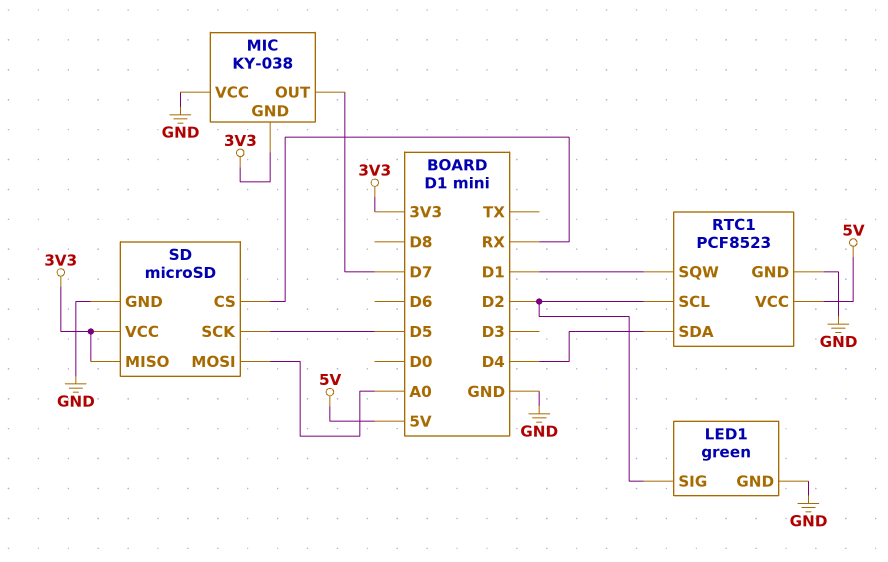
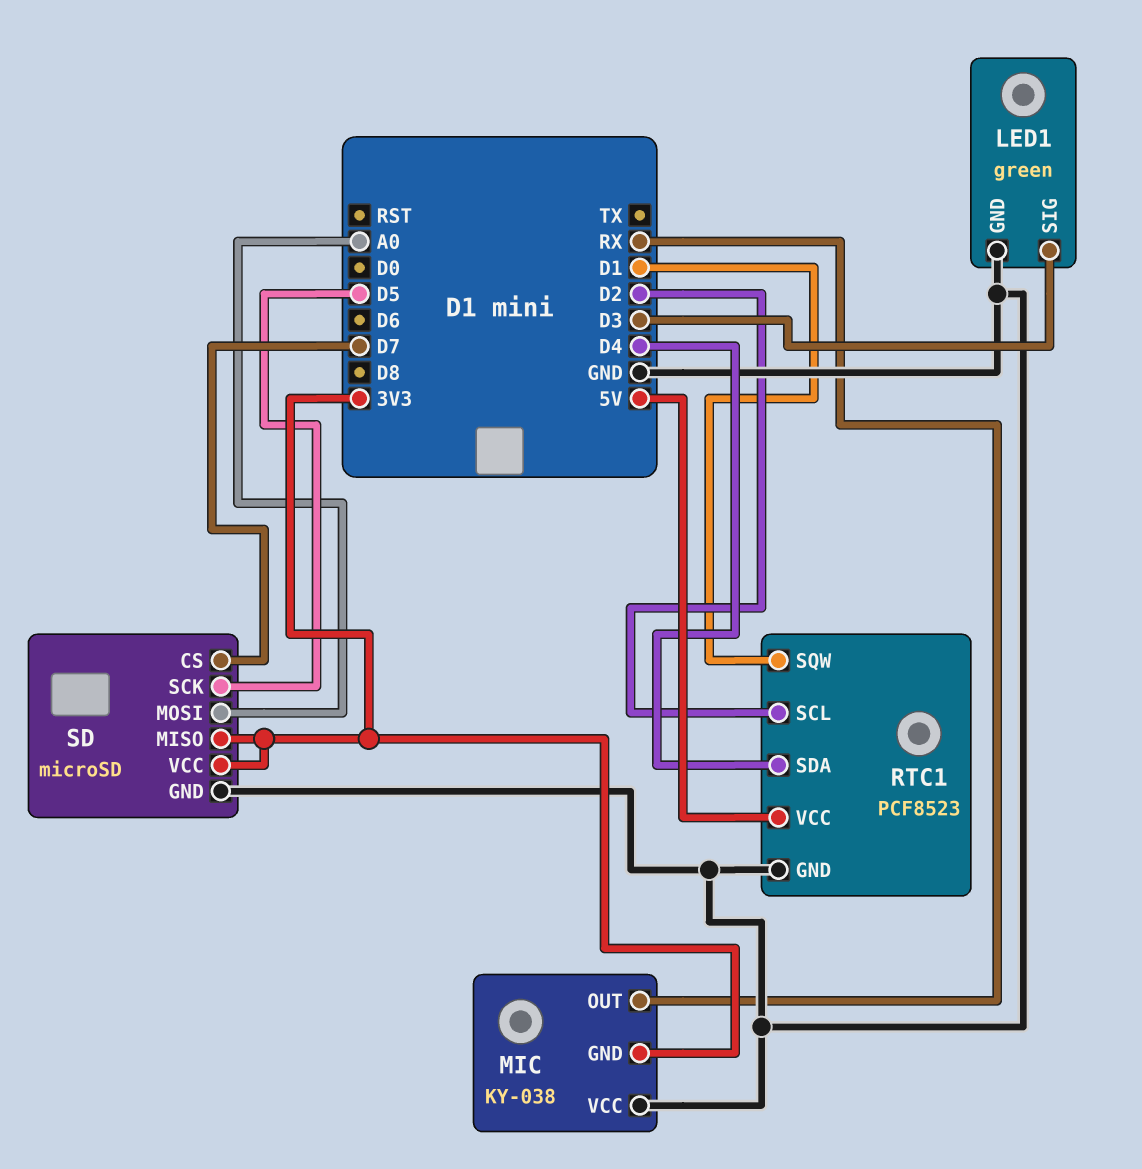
LED1 pin SIG: D2 -> D3
MIC pin OUT: D7 -> RX
SD pin CS: RX -> D7

